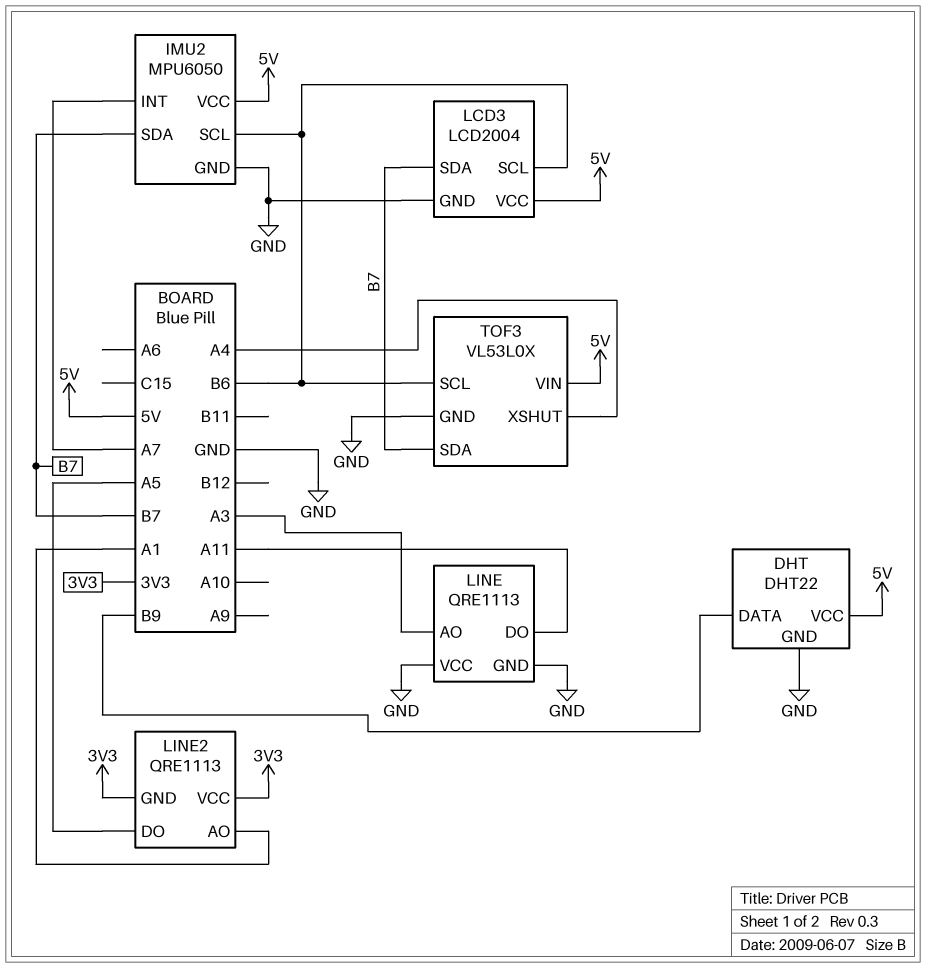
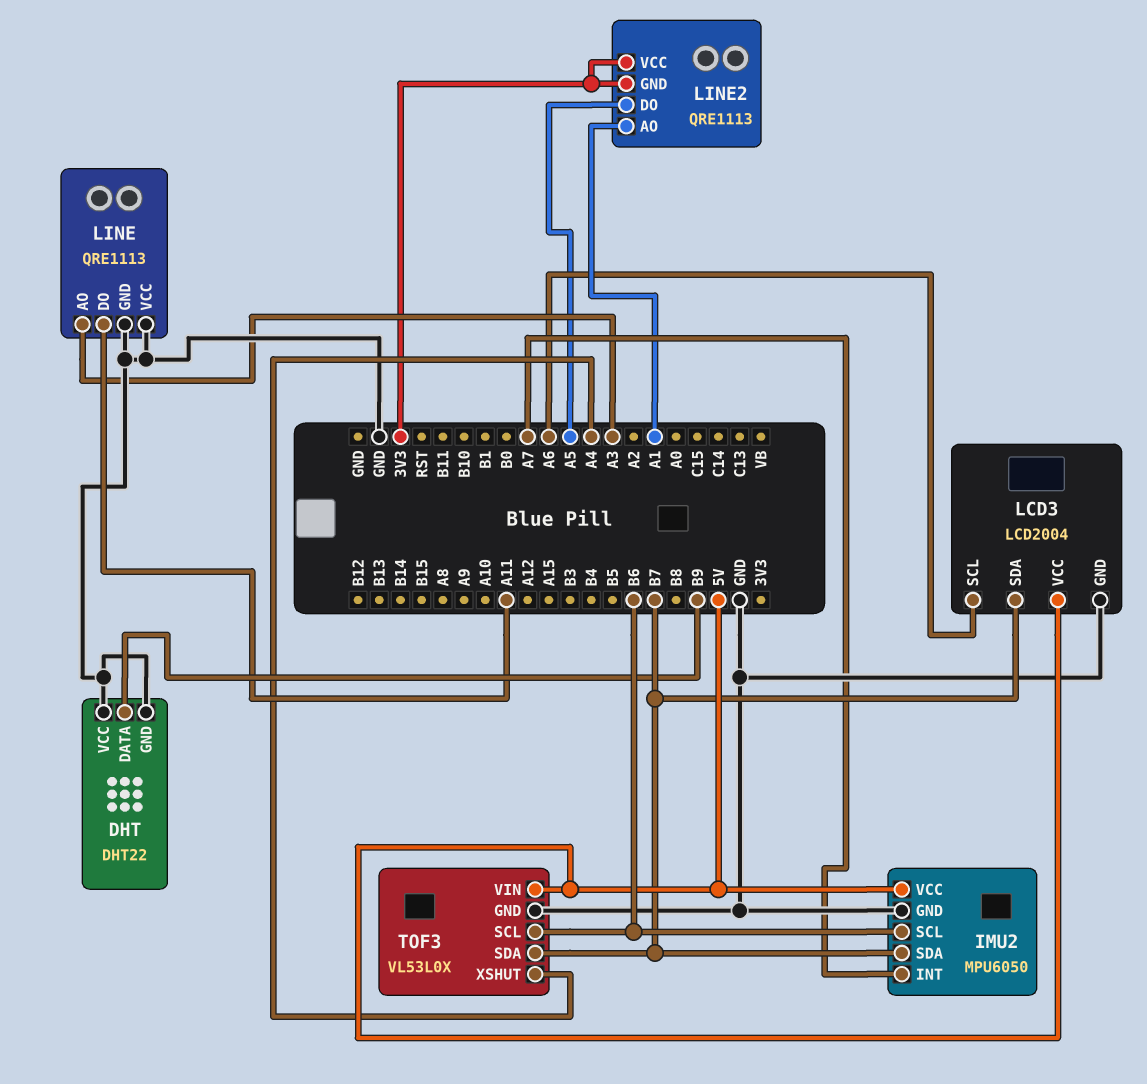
DHT pin VCC: 5V -> GND
LCD3 pin SCL: B6 -> A6

